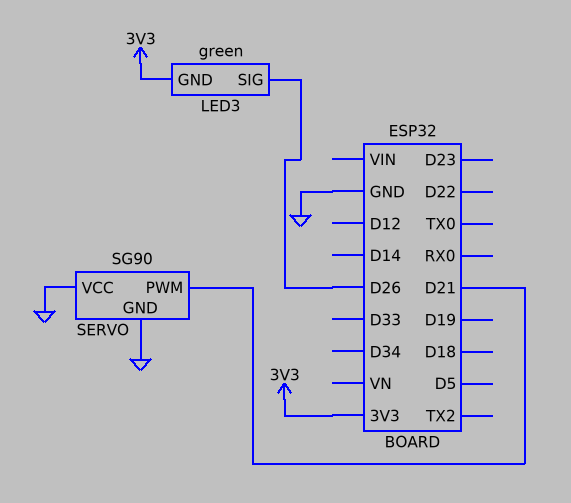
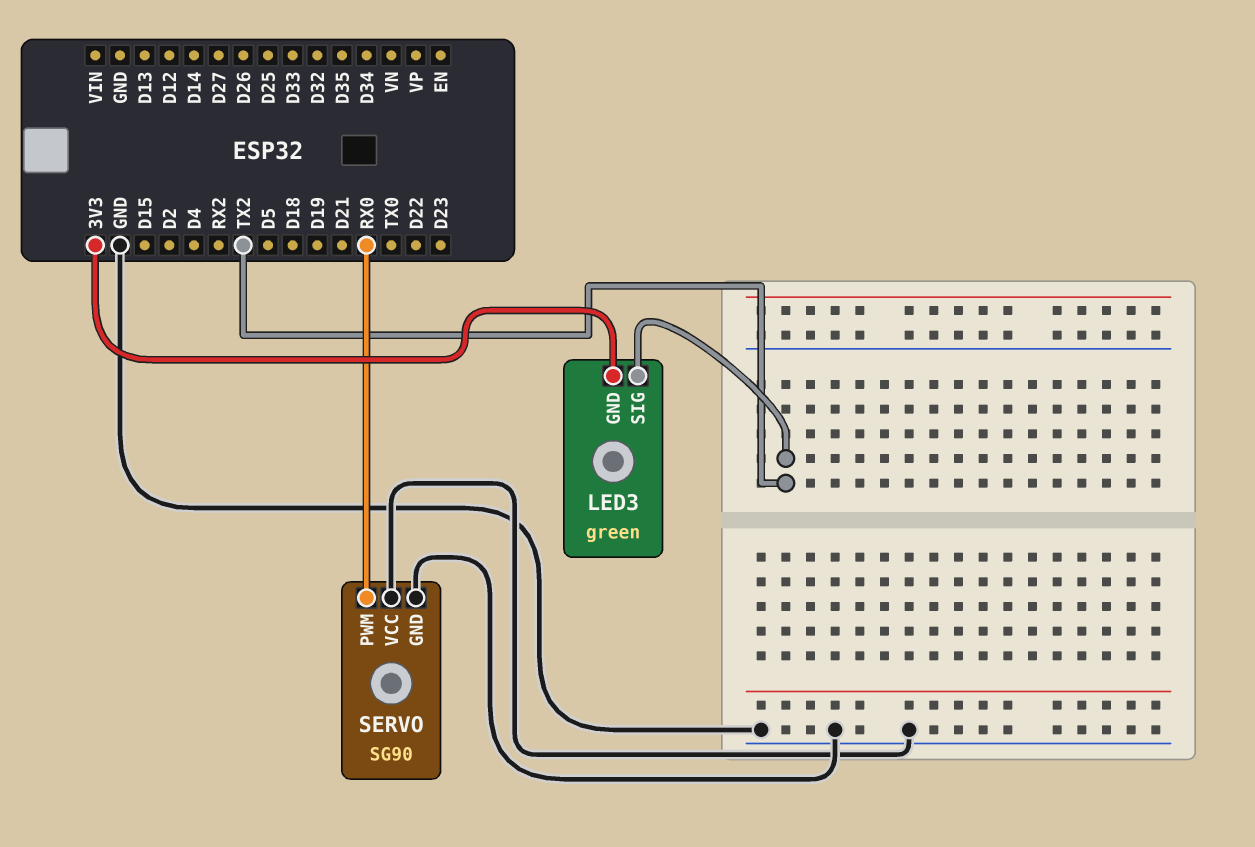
LED3 pin SIG: D26 -> TX2
SERVO pin PWM: D21 -> RX0

